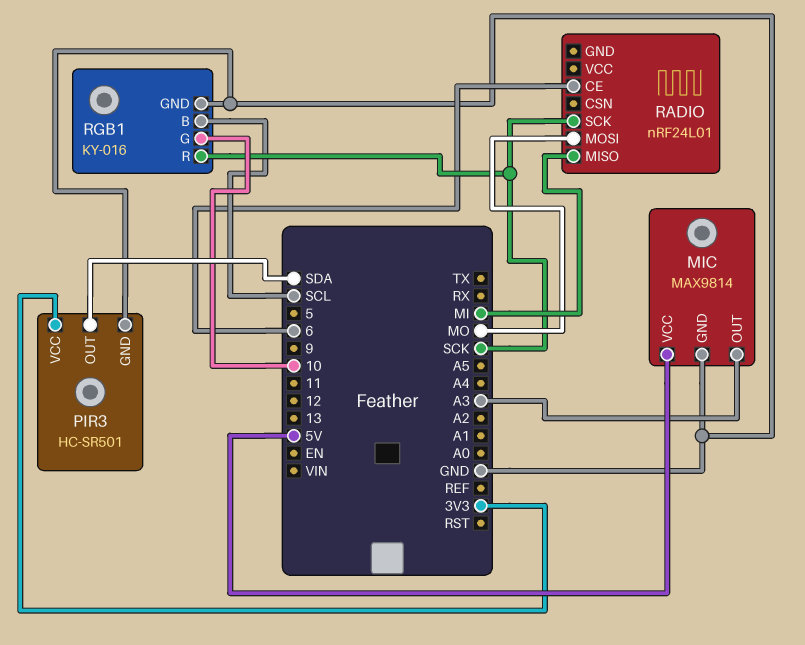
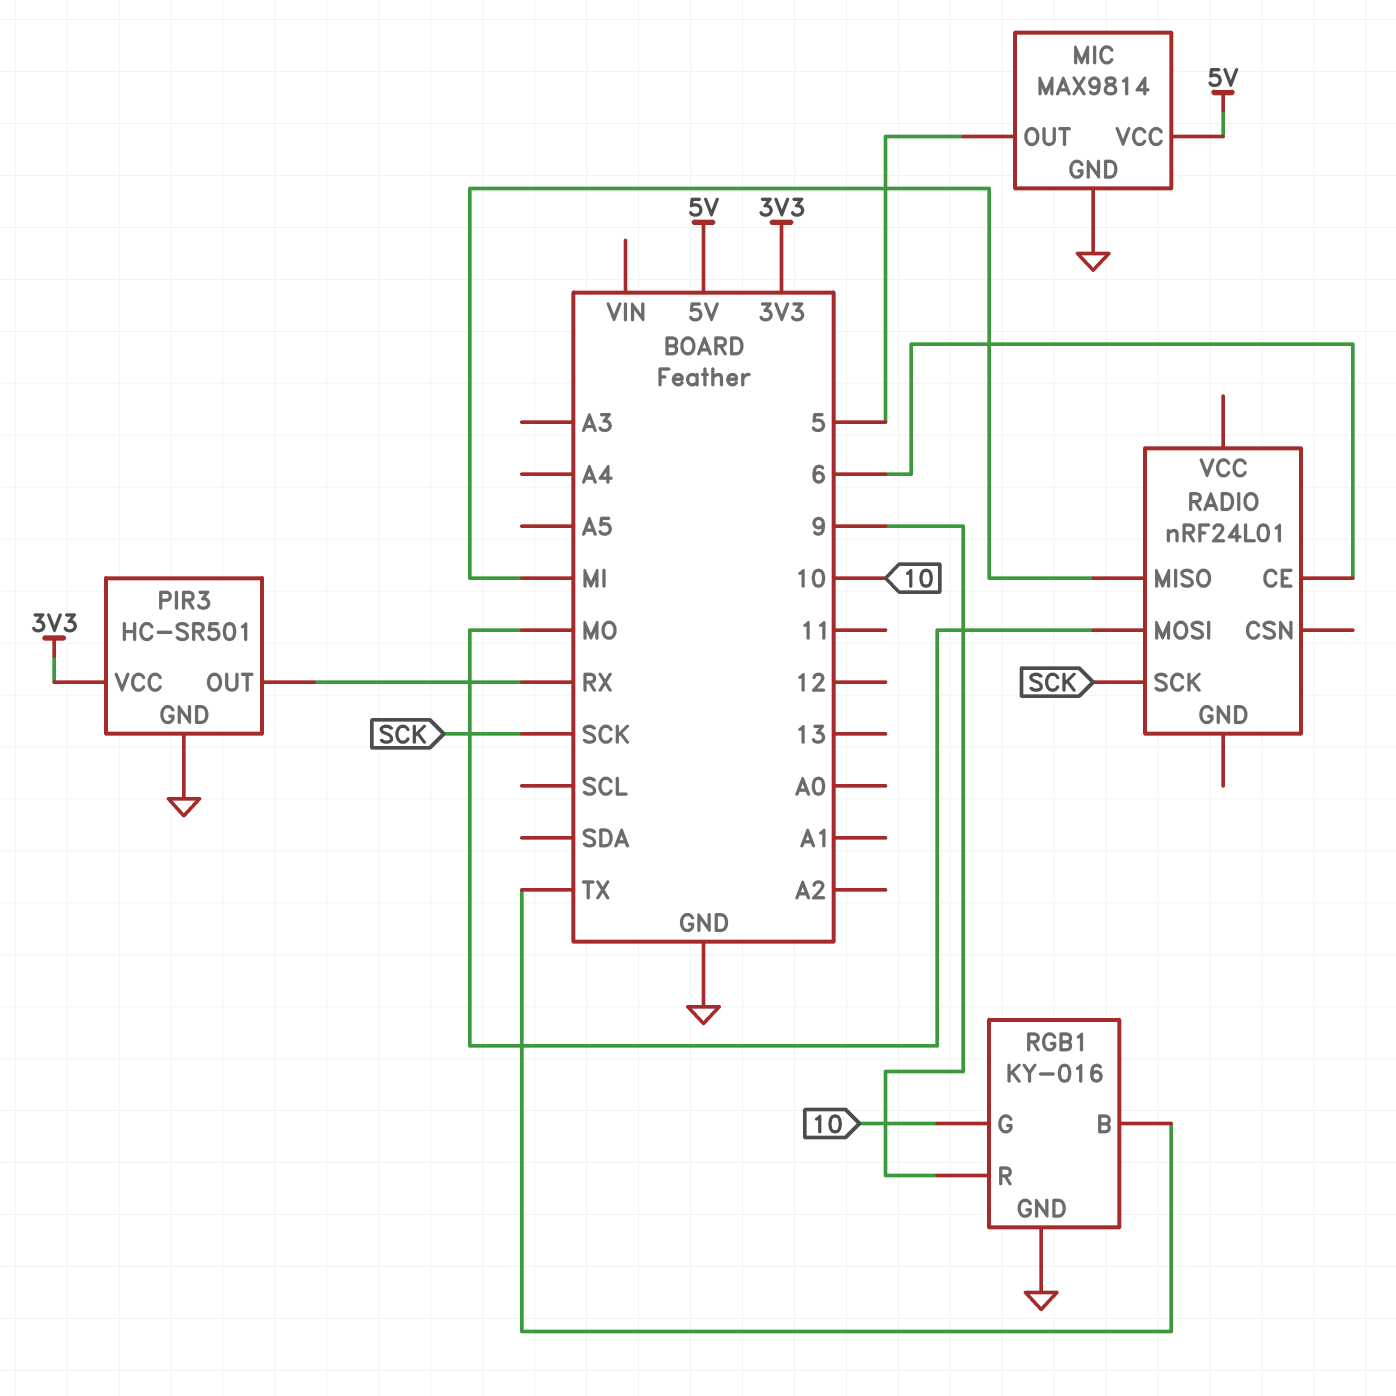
MIC pin OUT: A3 -> 5
PIR3 pin OUT: SDA -> RX
RGB1 pin B: SCL -> TX
RGB1 pin R: SCK -> 9

